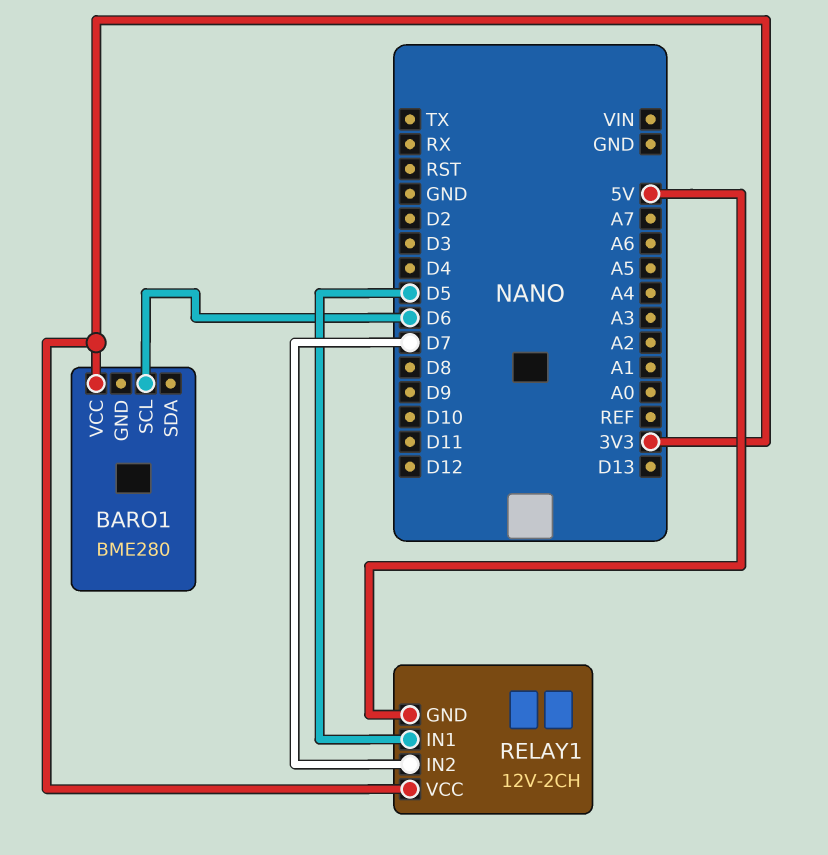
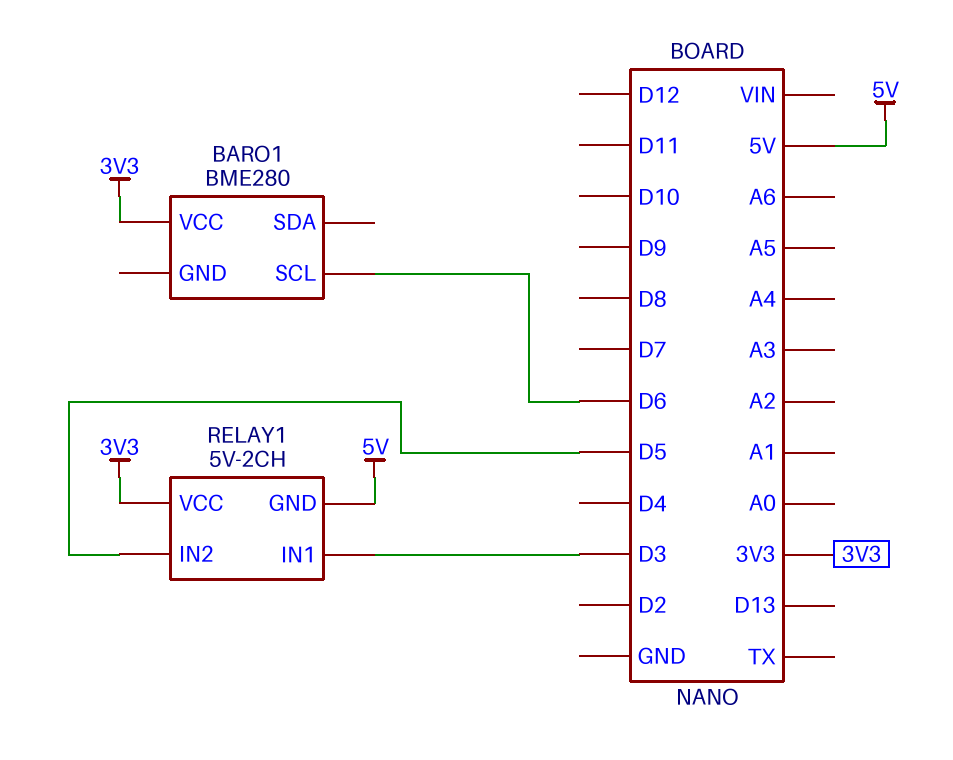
RELAY1: 12V-2CH -> 5V-2CH
RELAY1 pin IN1: D5 -> D3
RELAY1 pin IN2: D7 -> D5

